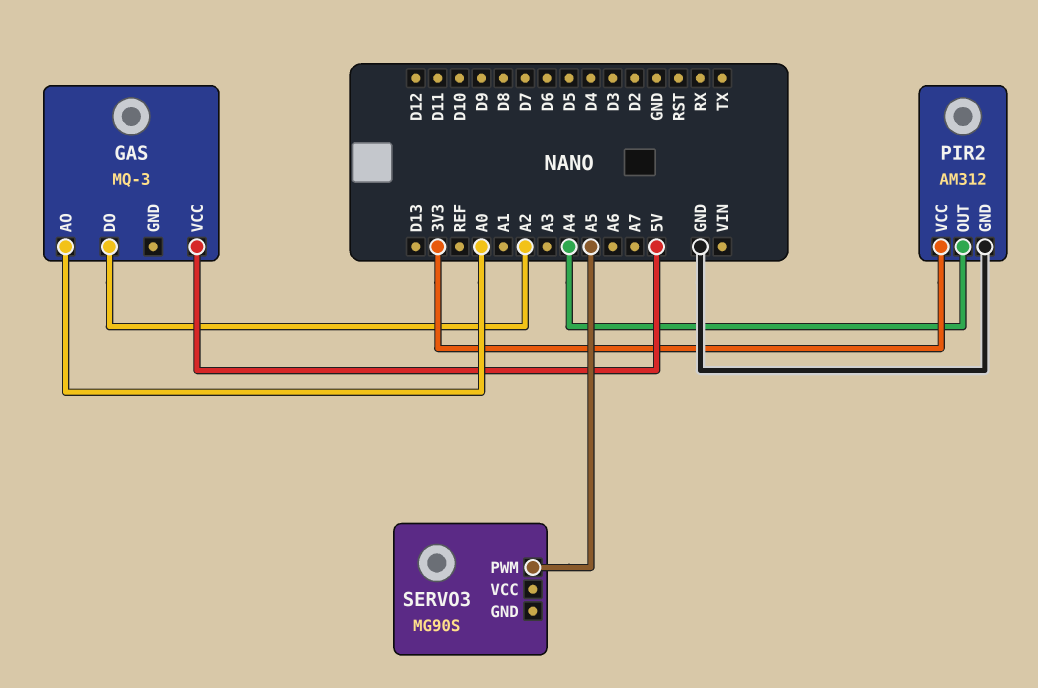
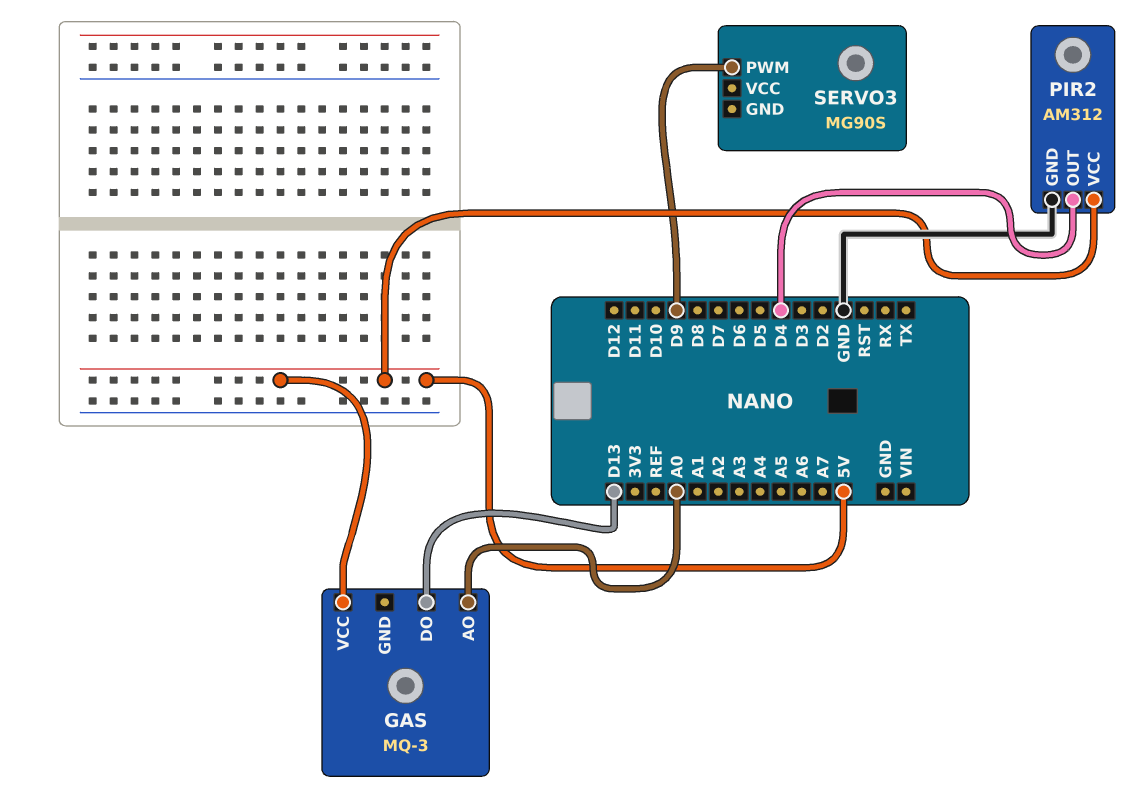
GAS pin DO: A2 -> D13
PIR2 pin OUT: A4 -> D4
PIR2 pin VCC: 3V3 -> 5V
SERVO3 pin PWM: A5 -> D9

